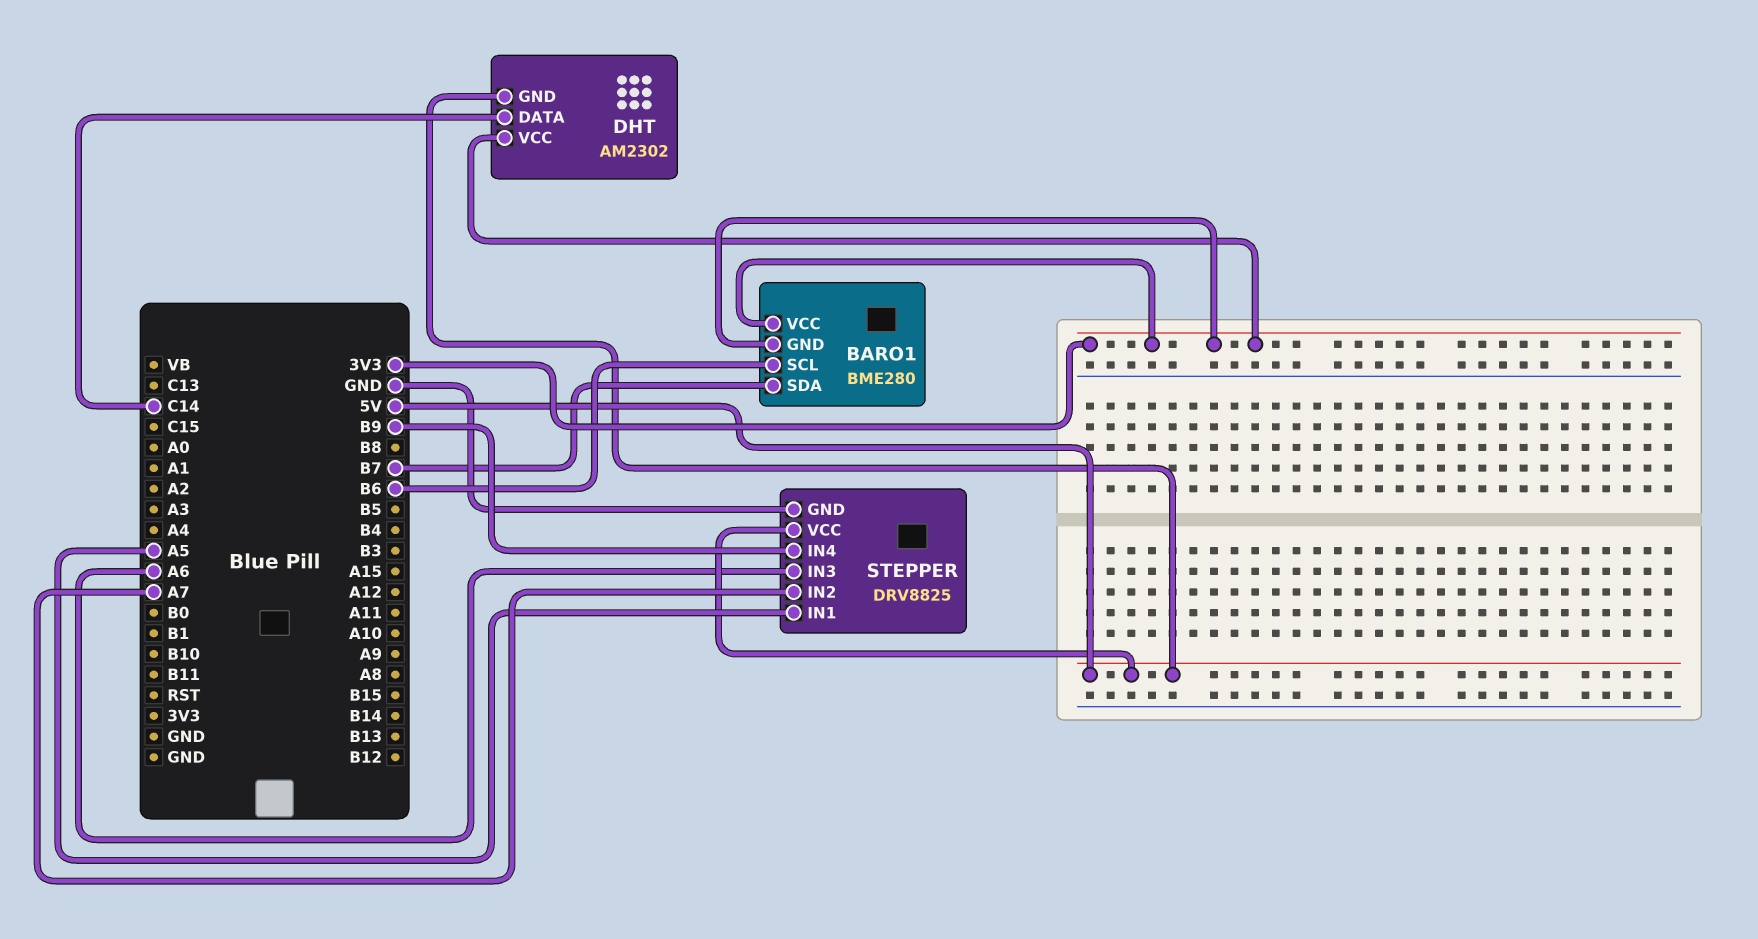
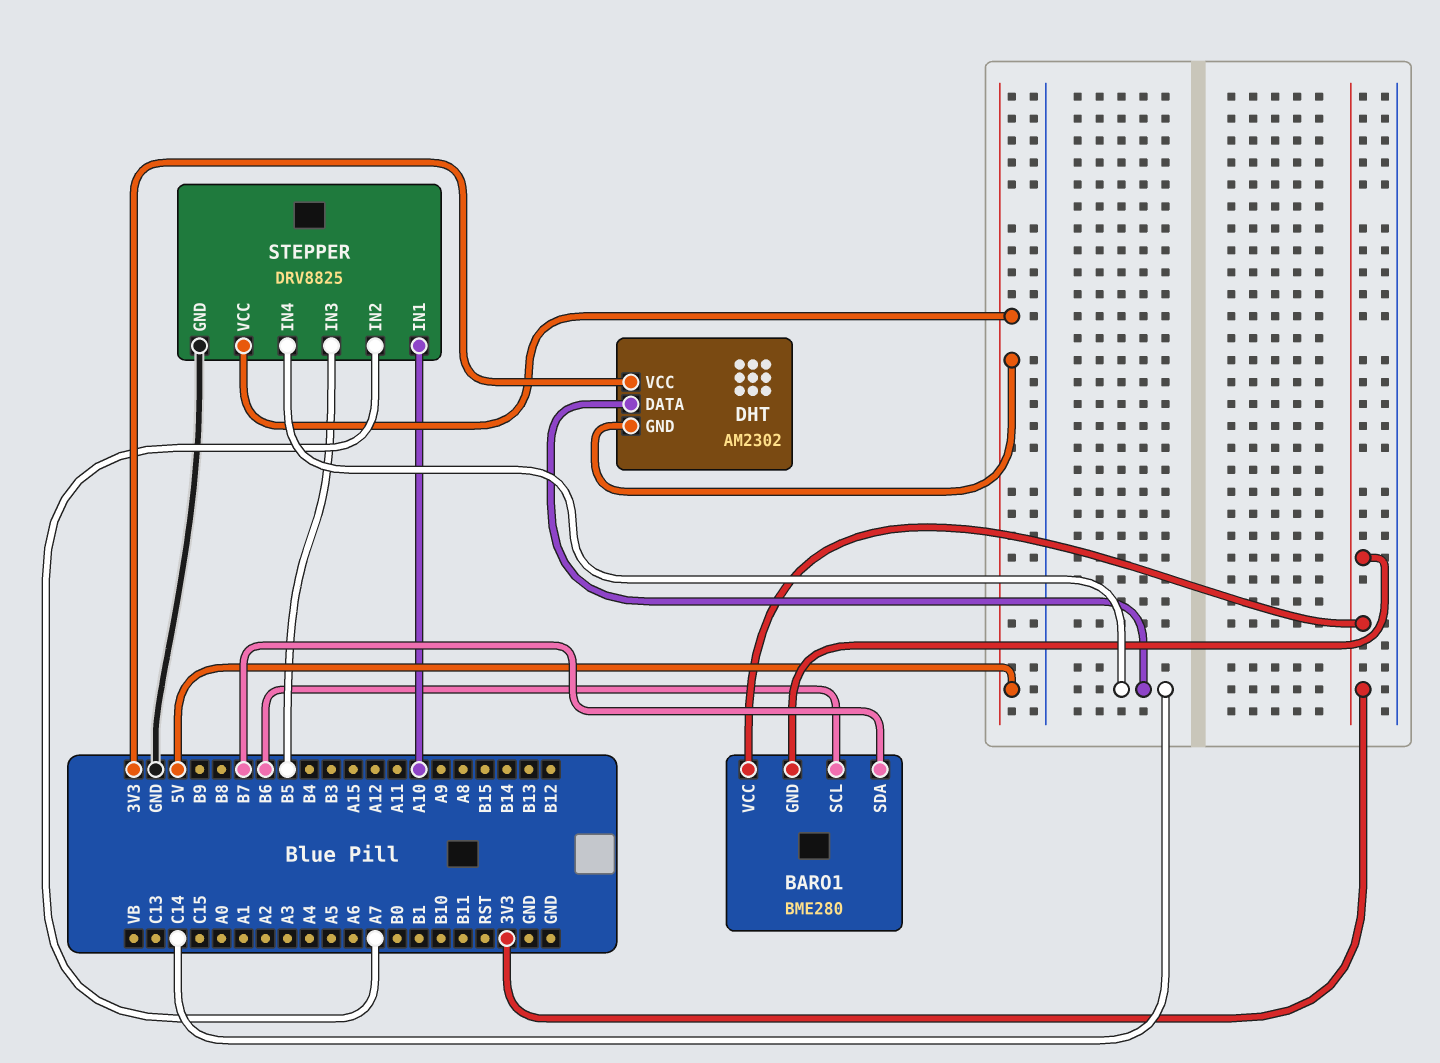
STEPPER pin IN1: A5 -> A10
STEPPER pin IN3: A6 -> B5
STEPPER pin IN4: B9 -> C14

